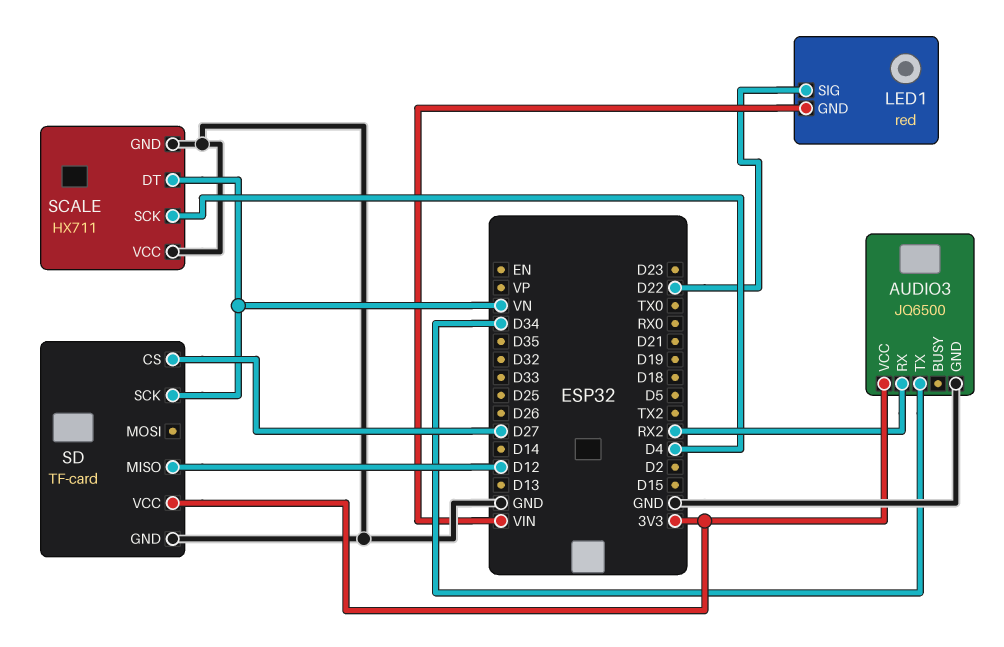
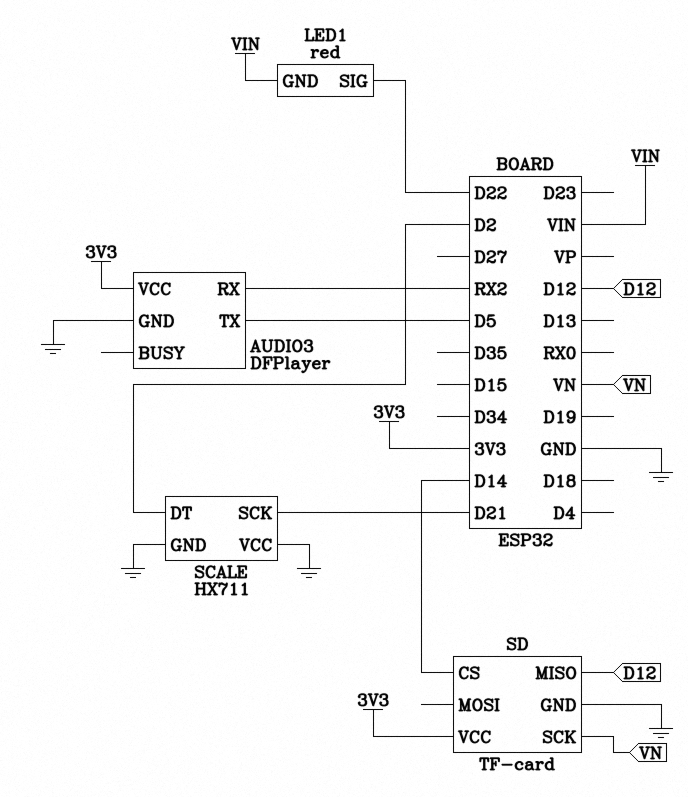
AUDIO3: JQ6500 -> DFPlayer
AUDIO3 pin TX: D34 -> D5
SCALE pin DT: VN -> D2
SCALE pin SCK: D4 -> D21
SD pin CS: D27 -> D14

